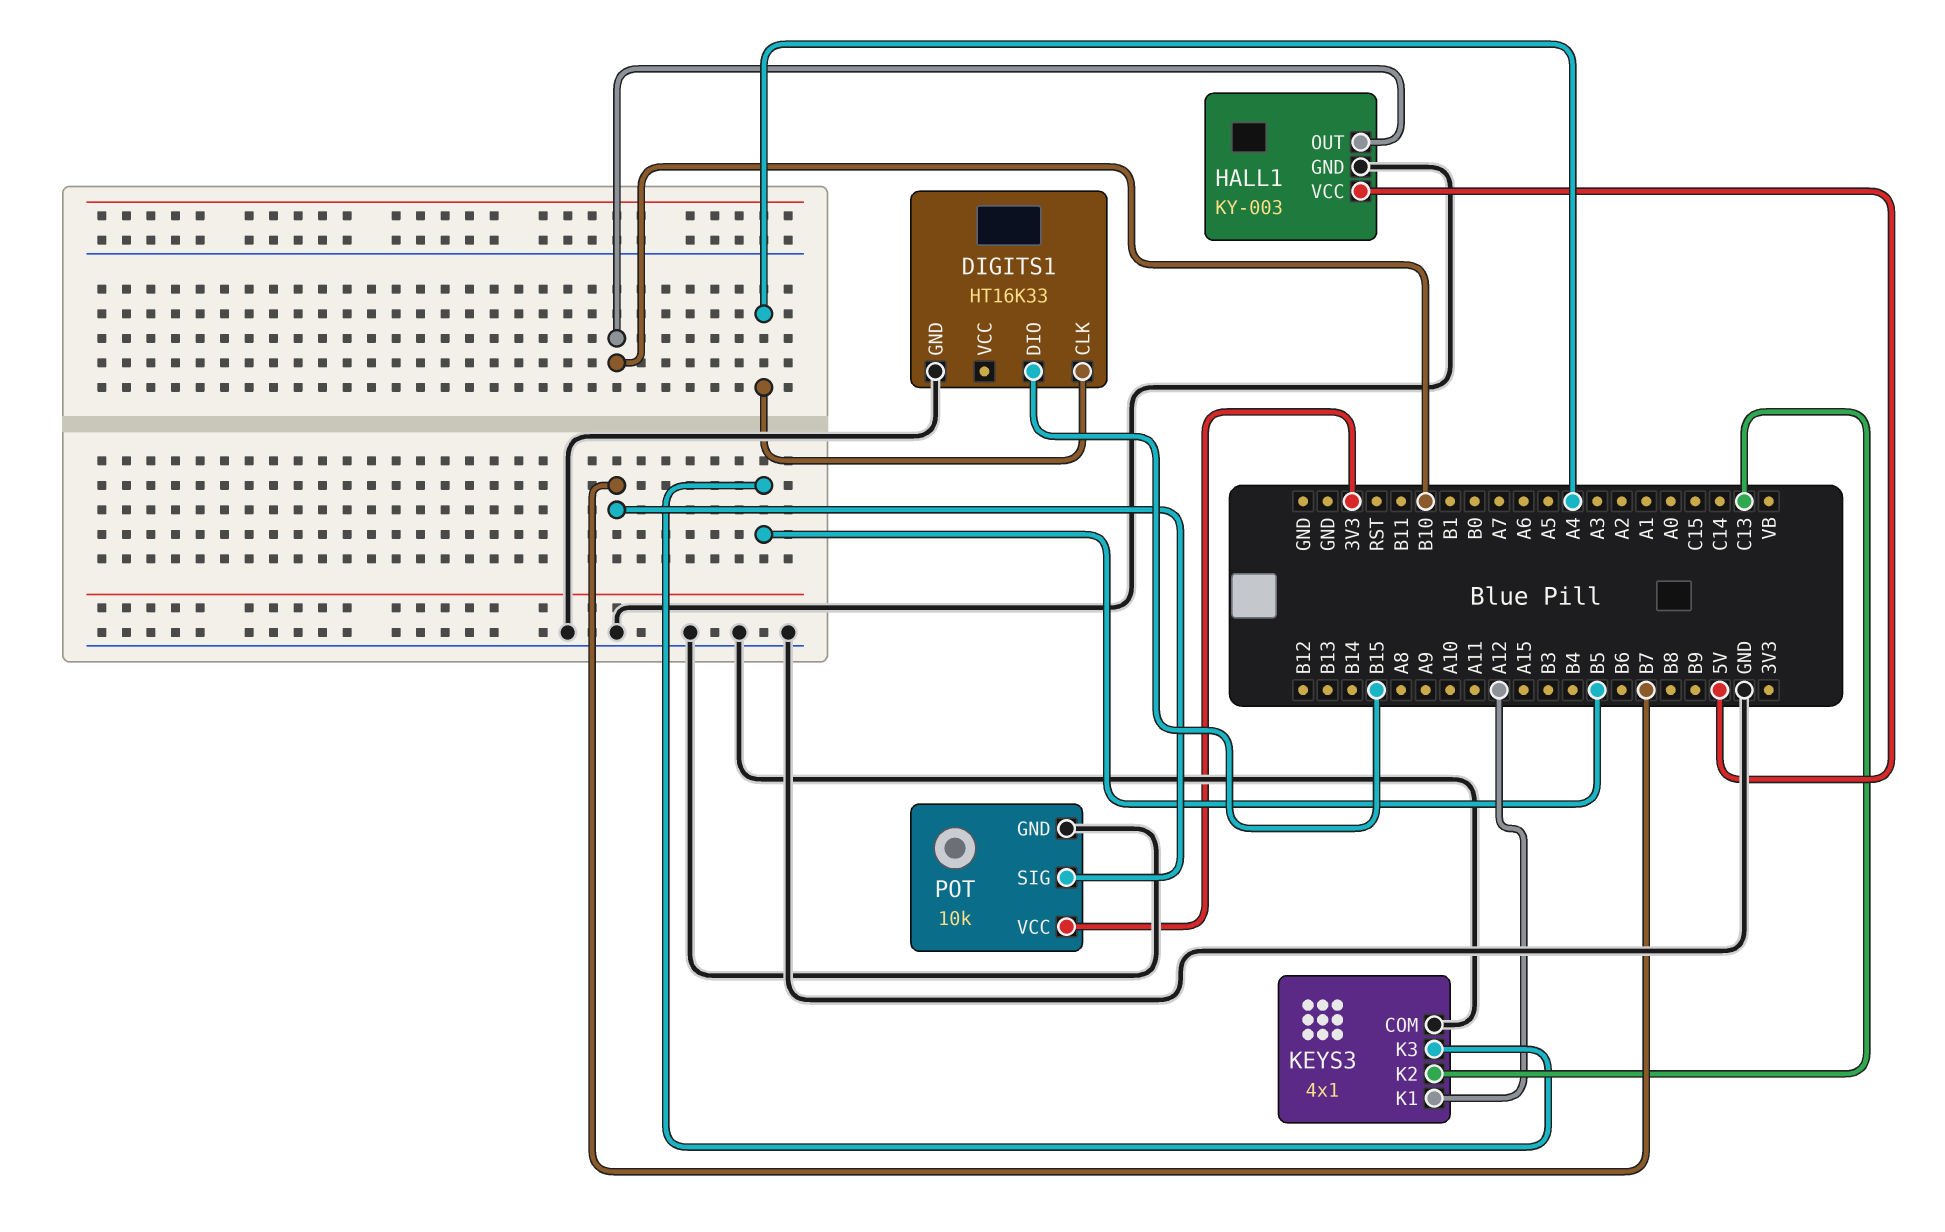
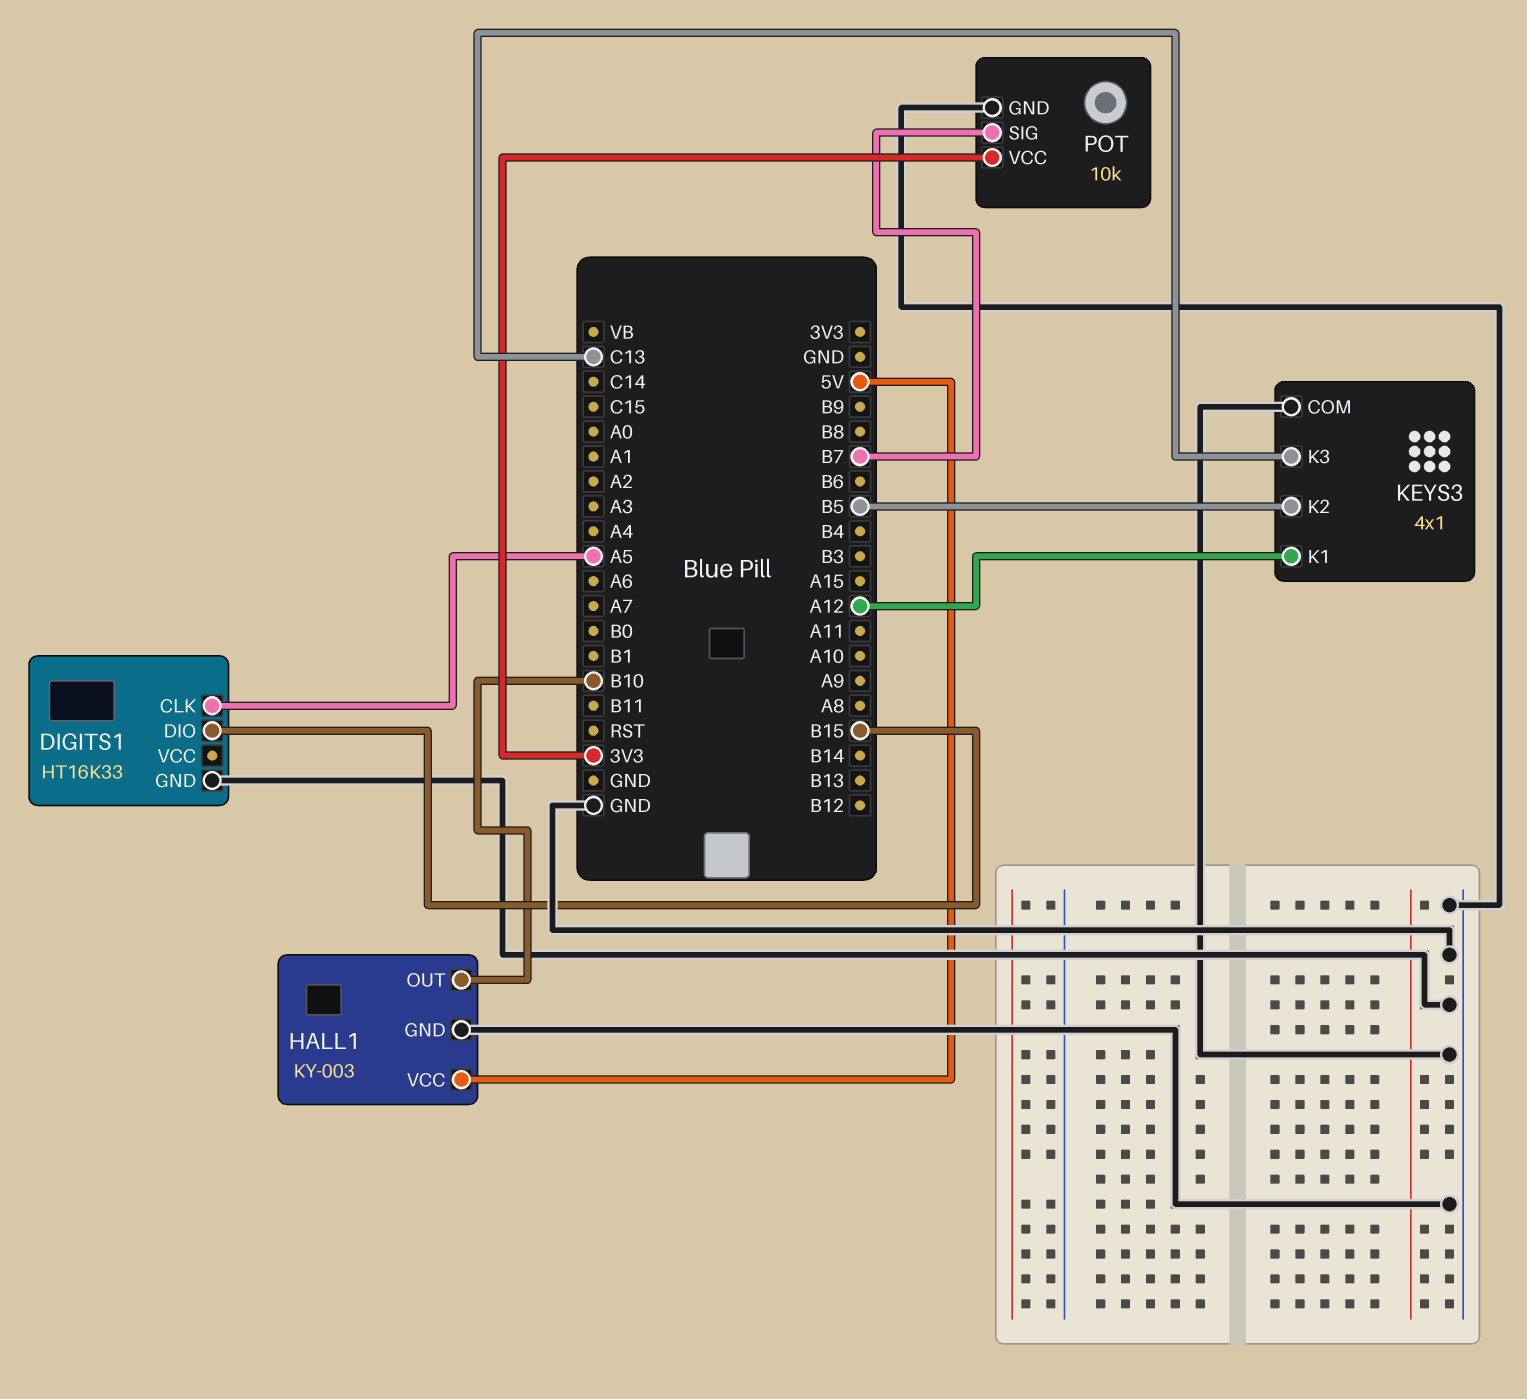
DIGITS1 pin CLK: A4 -> A5
KEYS3 pin K2: C13 -> B5
KEYS3 pin K3: B5 -> C13

